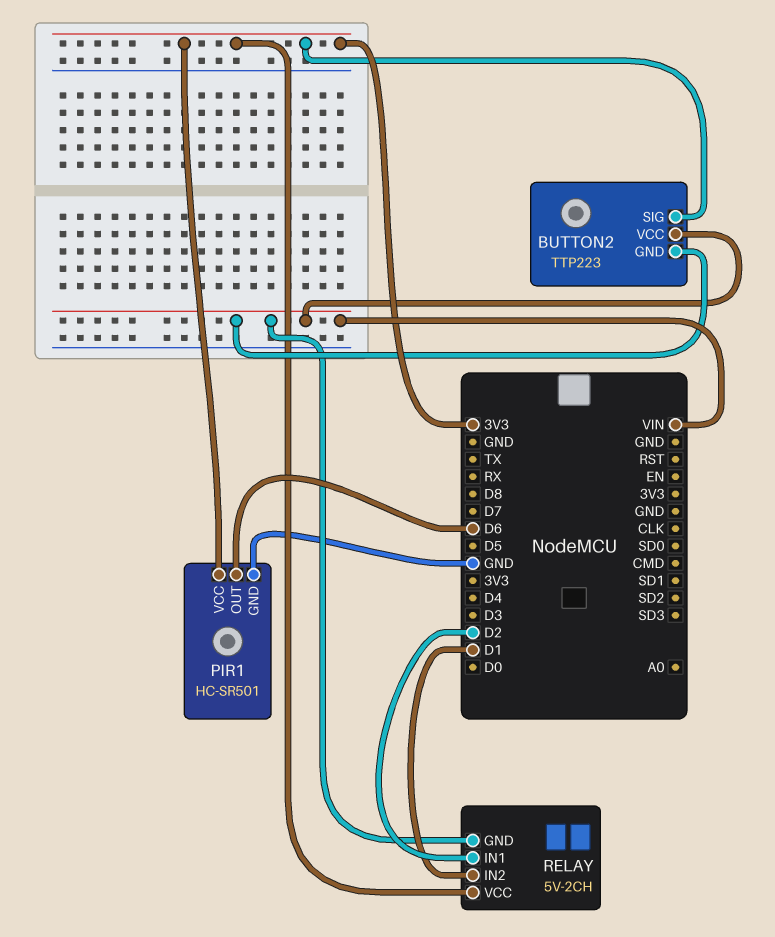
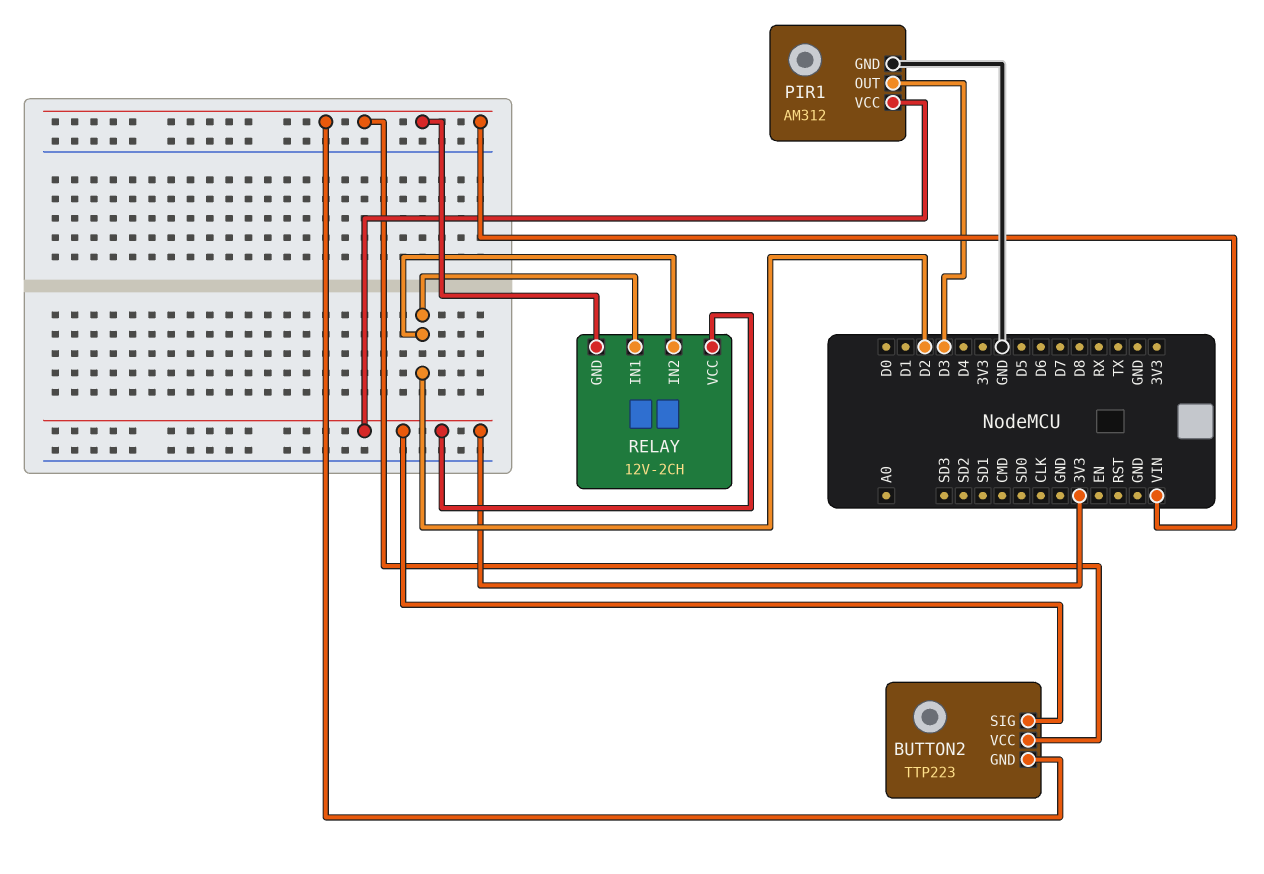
PIR1: HC-SR501 -> AM312
PIR1 pin OUT: D6 -> D3
RELAY: 5V-2CH -> 12V-2CH
RELAY pin IN2: D1 -> D2

